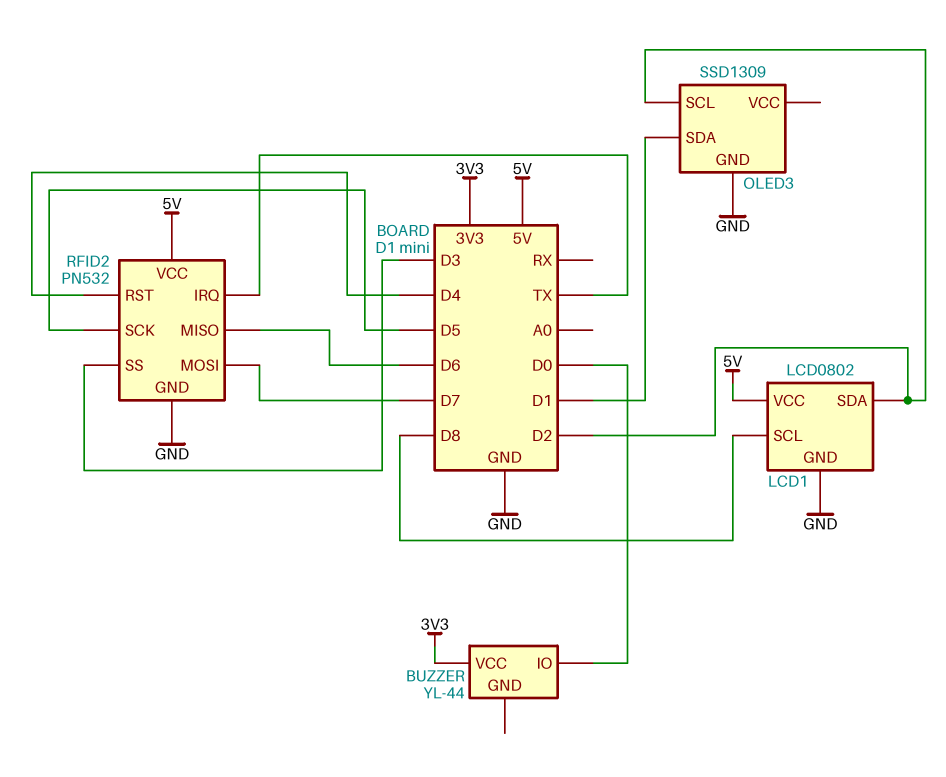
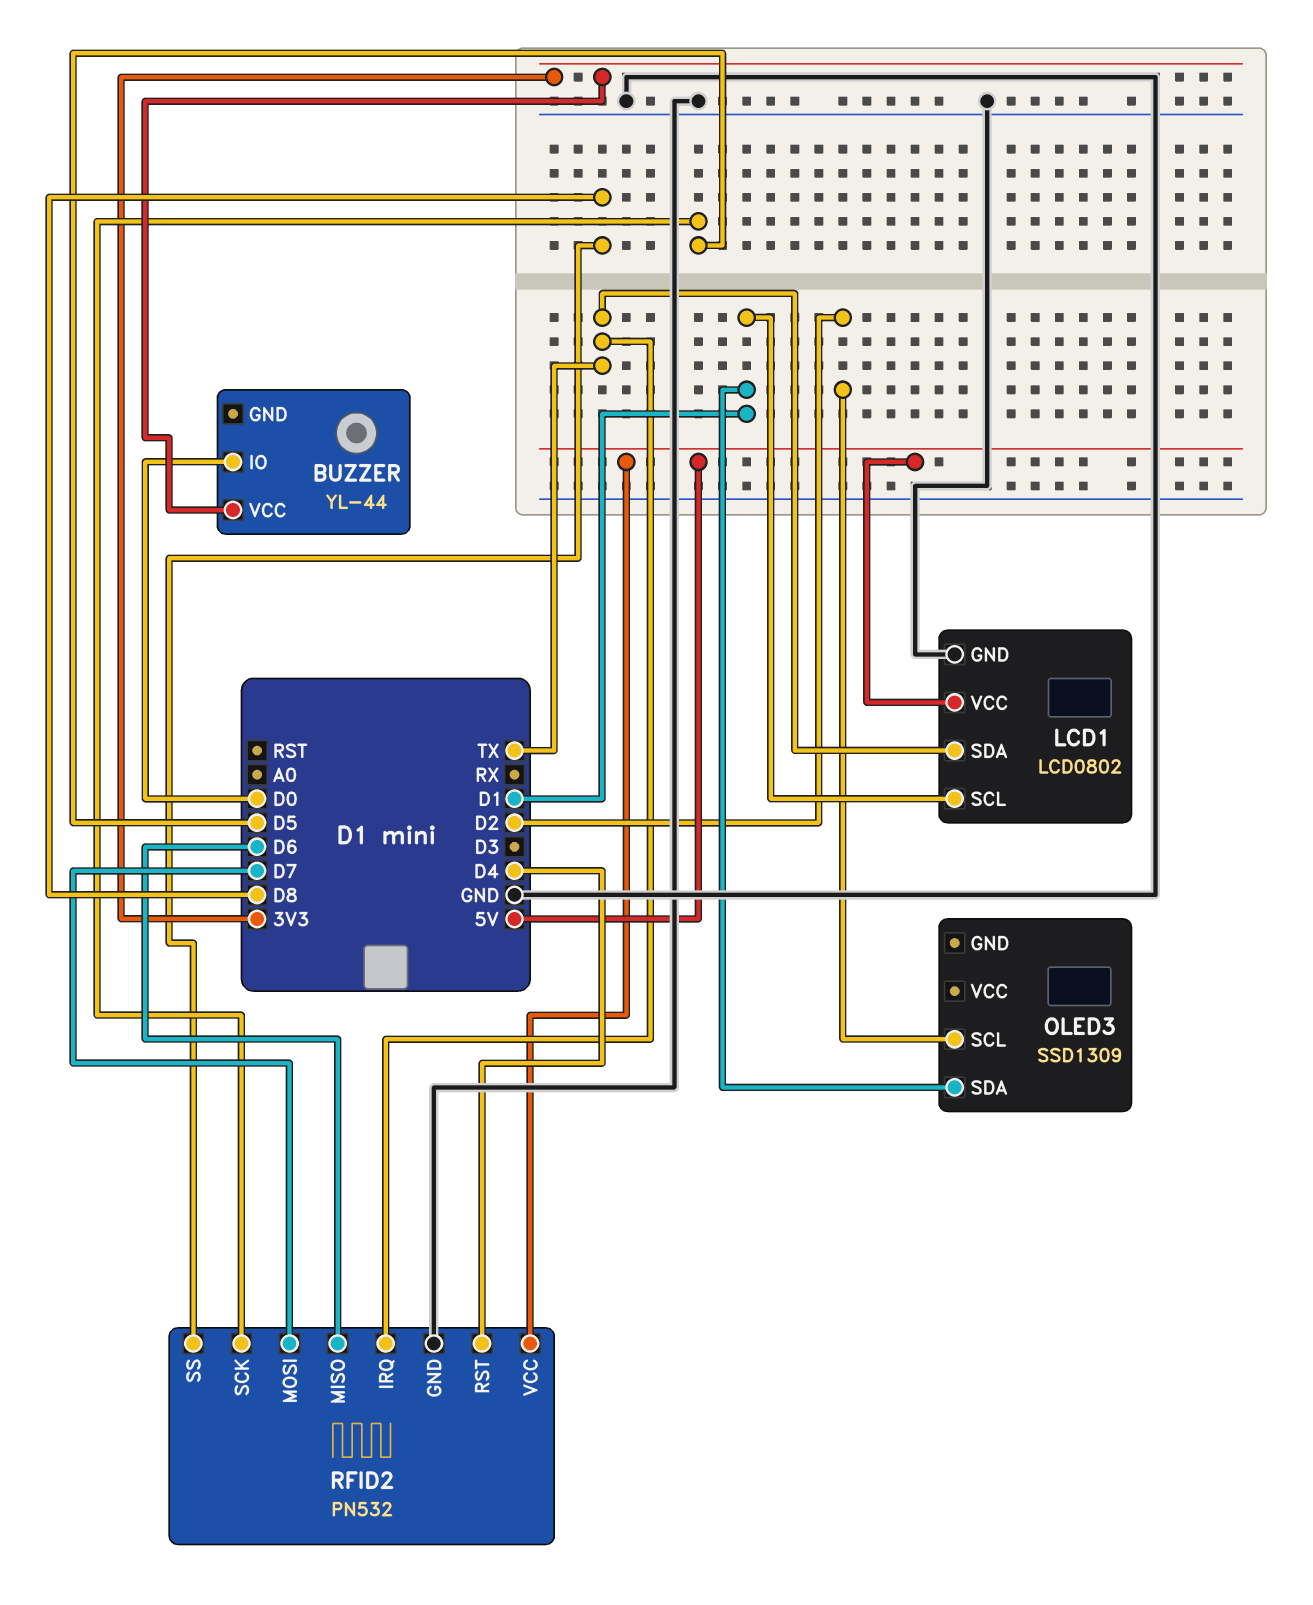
LCD1 pin SCL: D8 -> D1
LCD1 pin SDA: D2 -> TX
OLED3 pin GND: GND -> none
RFID2 pin SS: D3 -> D8

